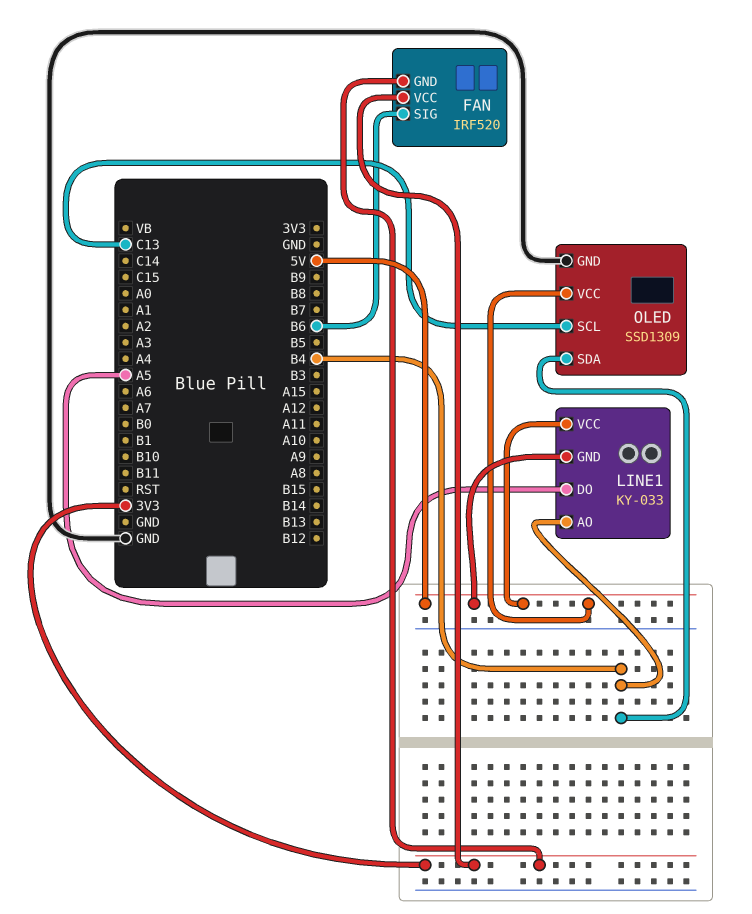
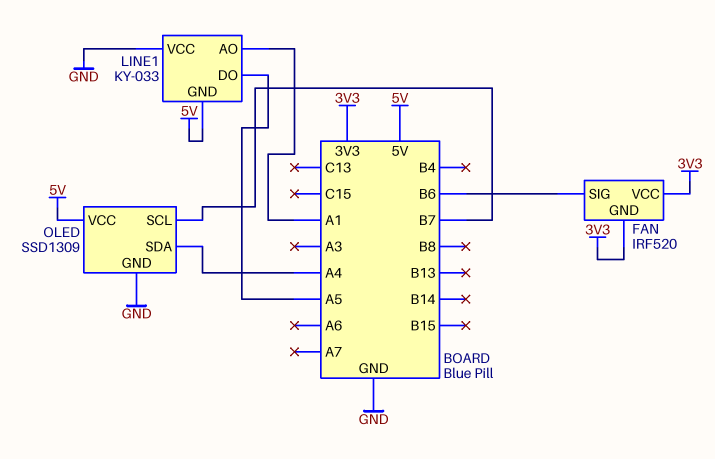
LINE1 pin AO: B4 -> A1
LINE1 pin VCC: 5V -> GND
OLED pin SCL: C13 -> B7
OLED pin SDA: B4 -> A4

